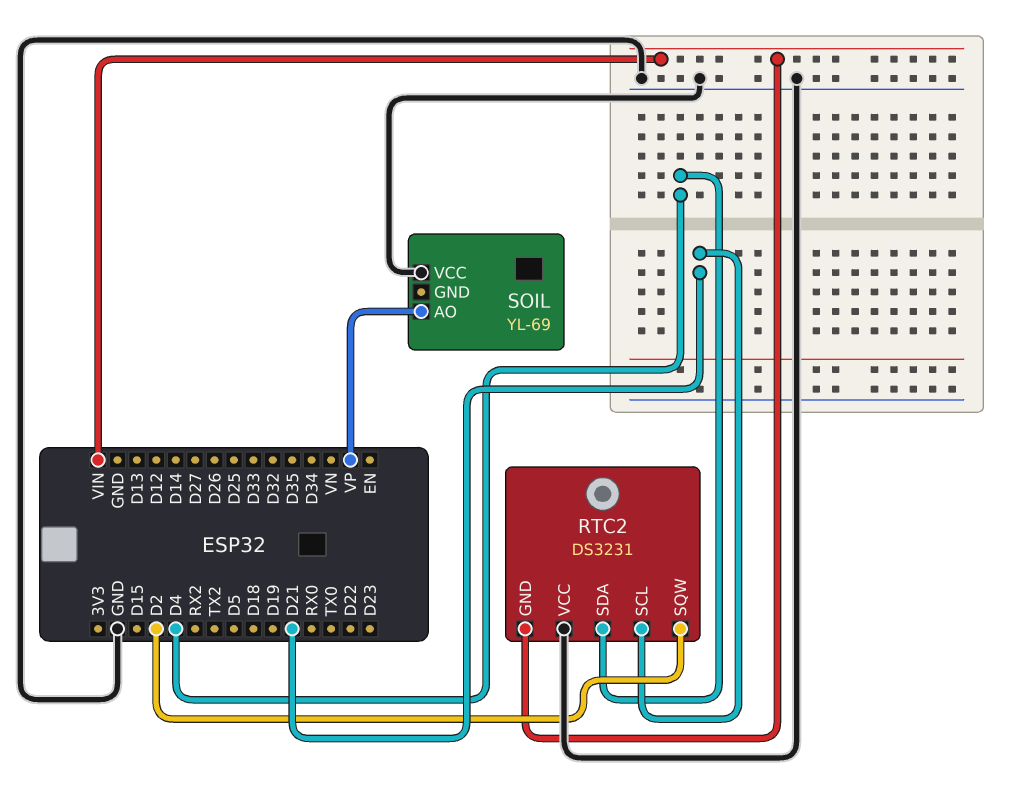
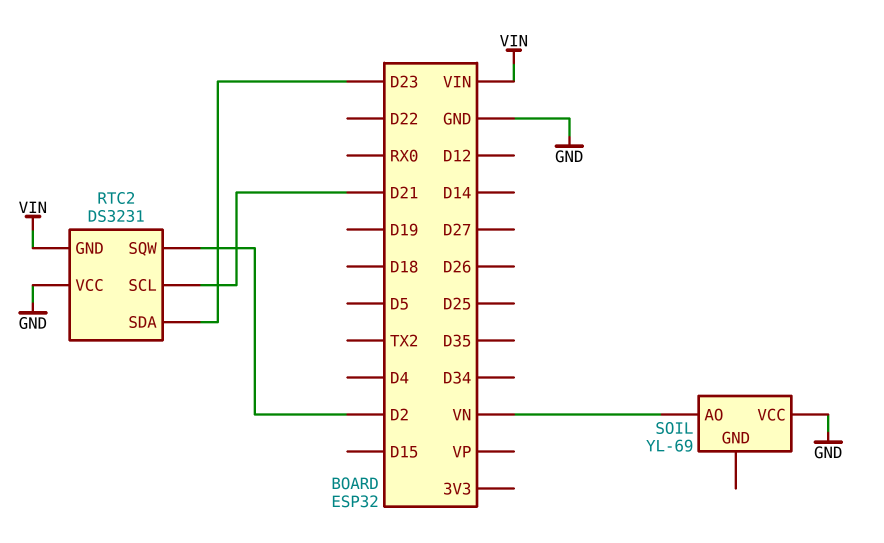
RTC2 pin SDA: D4 -> D23
SOIL pin AO: VP -> VN

